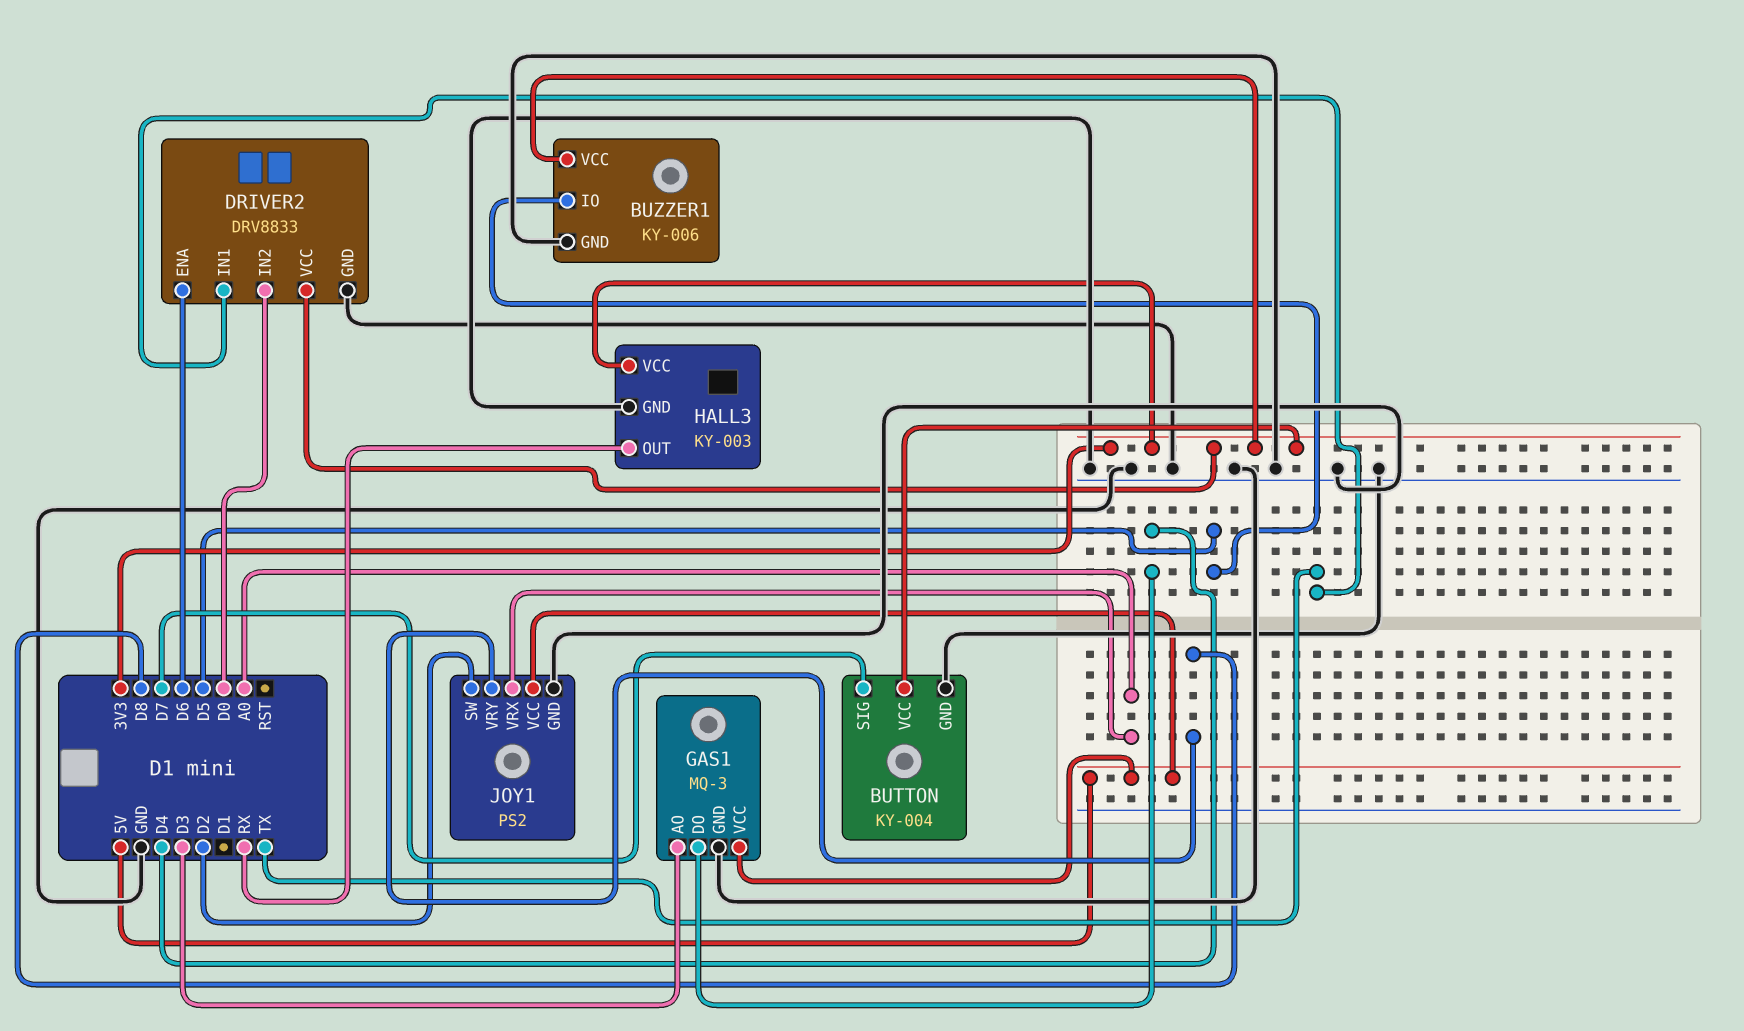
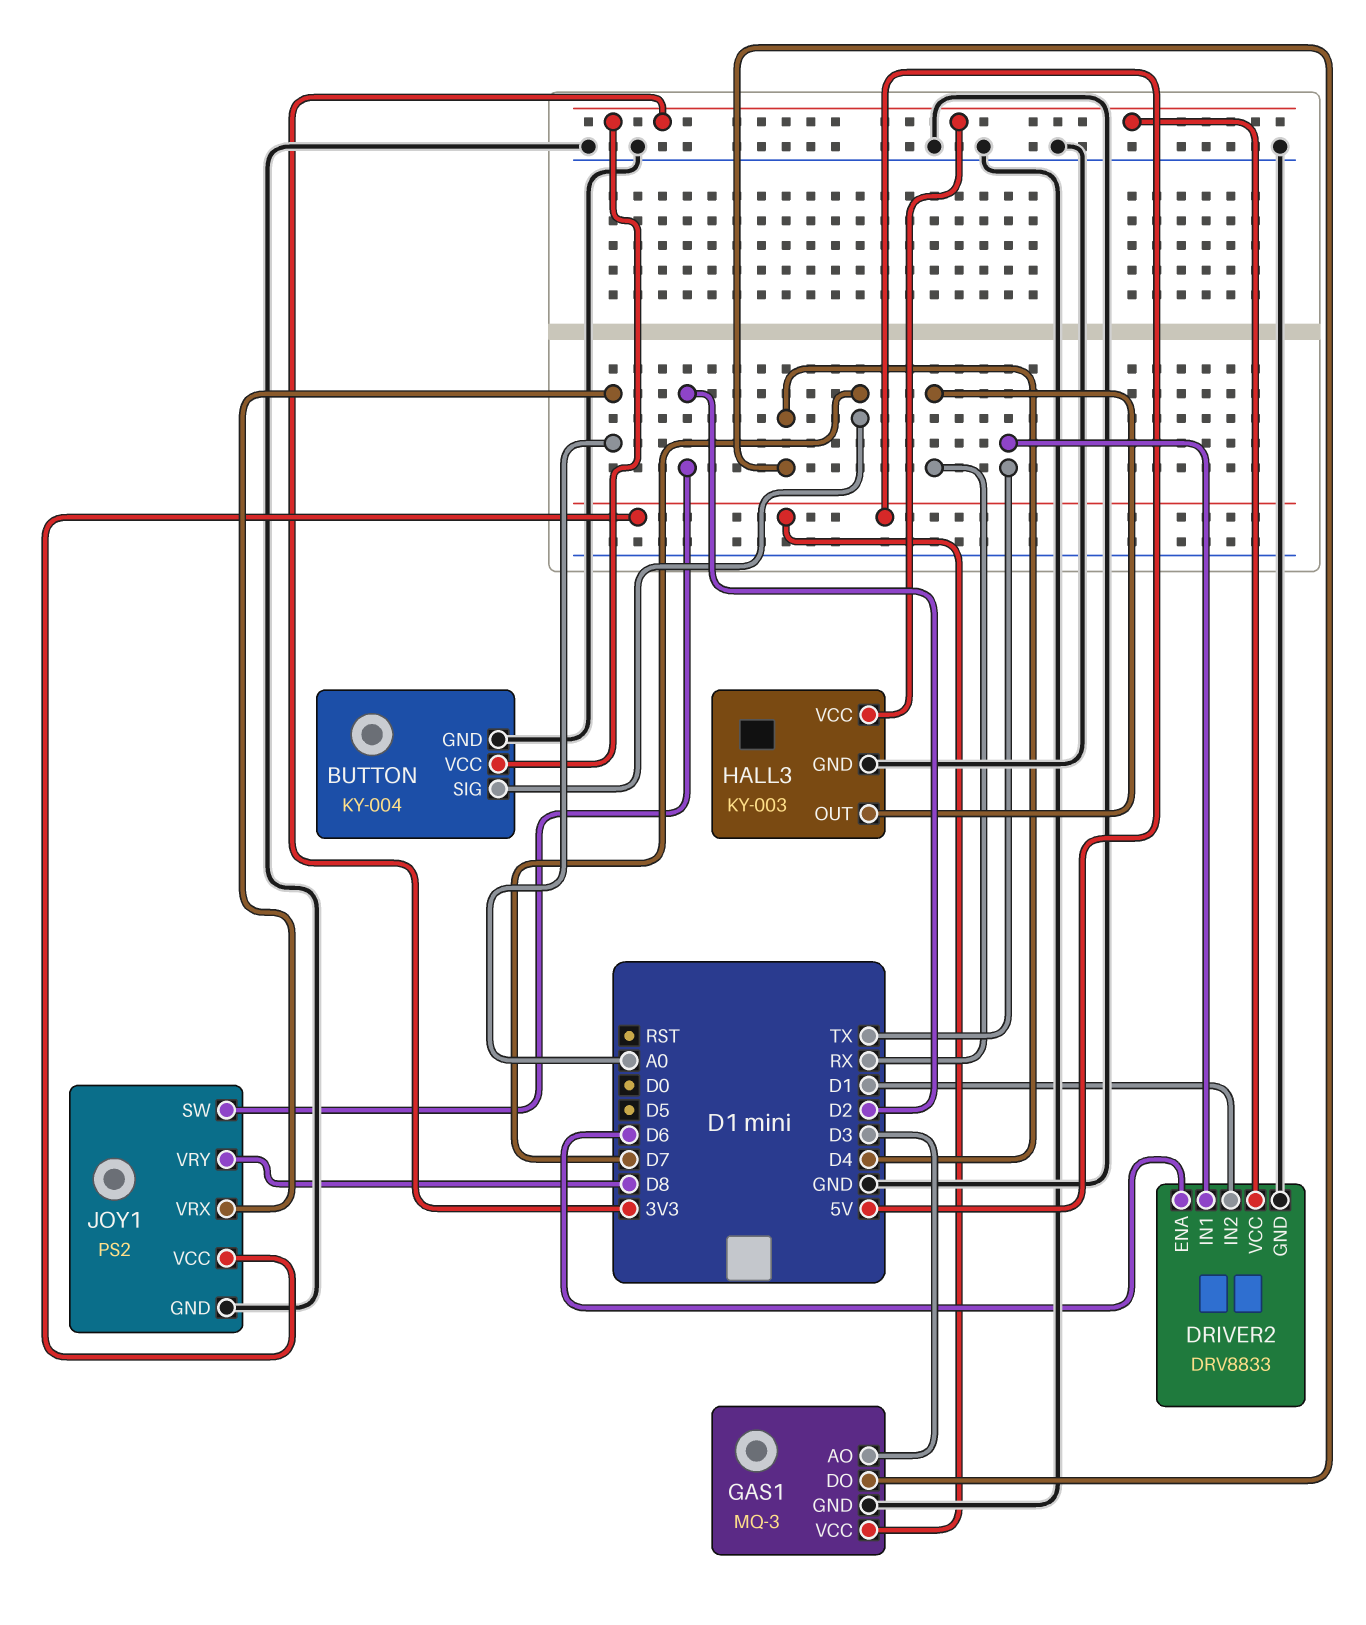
BUZZER1: KY-006 -> none
BUZZER1 pin GND: GND -> none
BUZZER1 pin IO: D5 -> none
BUZZER1 pin VCC: 3V3 -> none
DRIVER2 pin IN2: D0 -> D1

